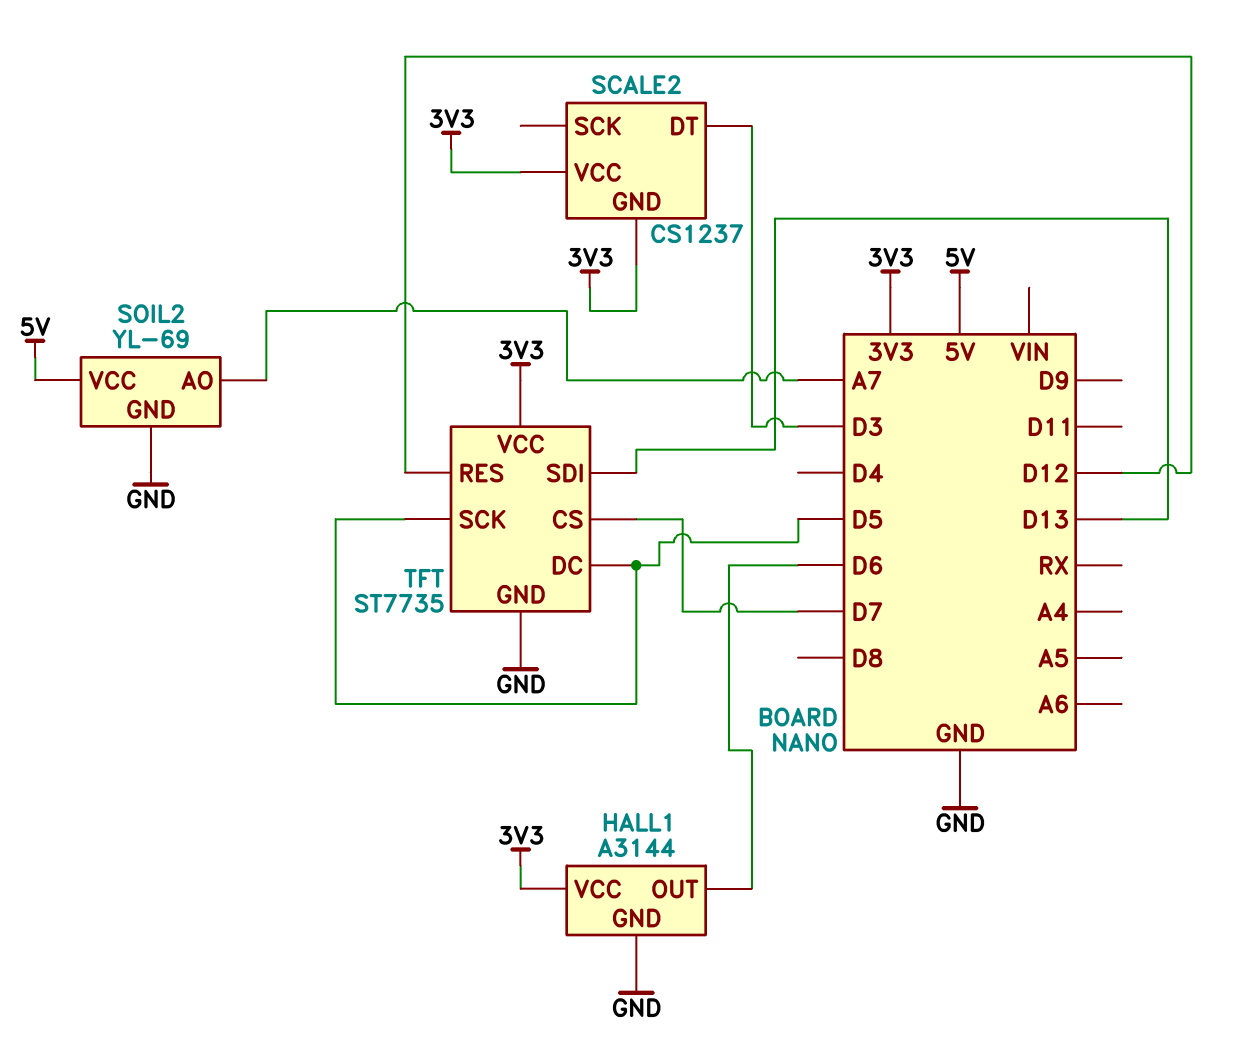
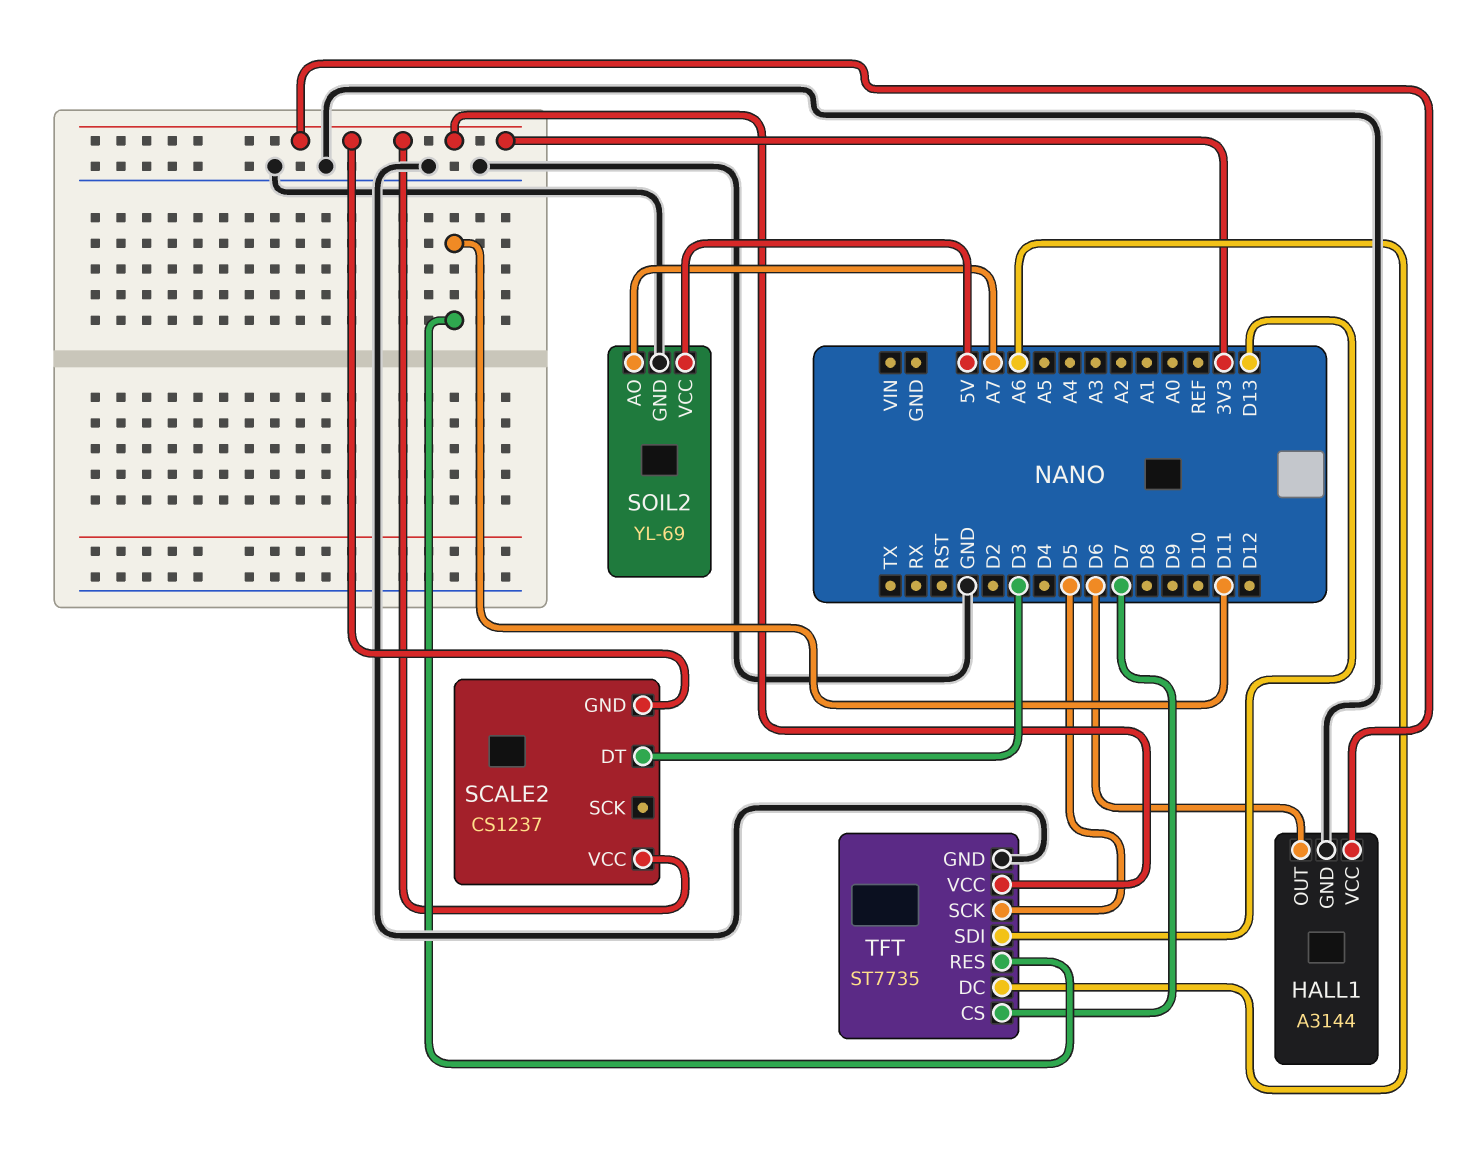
TFT pin DC: D5 -> A6
TFT pin RES: D12 -> D11

